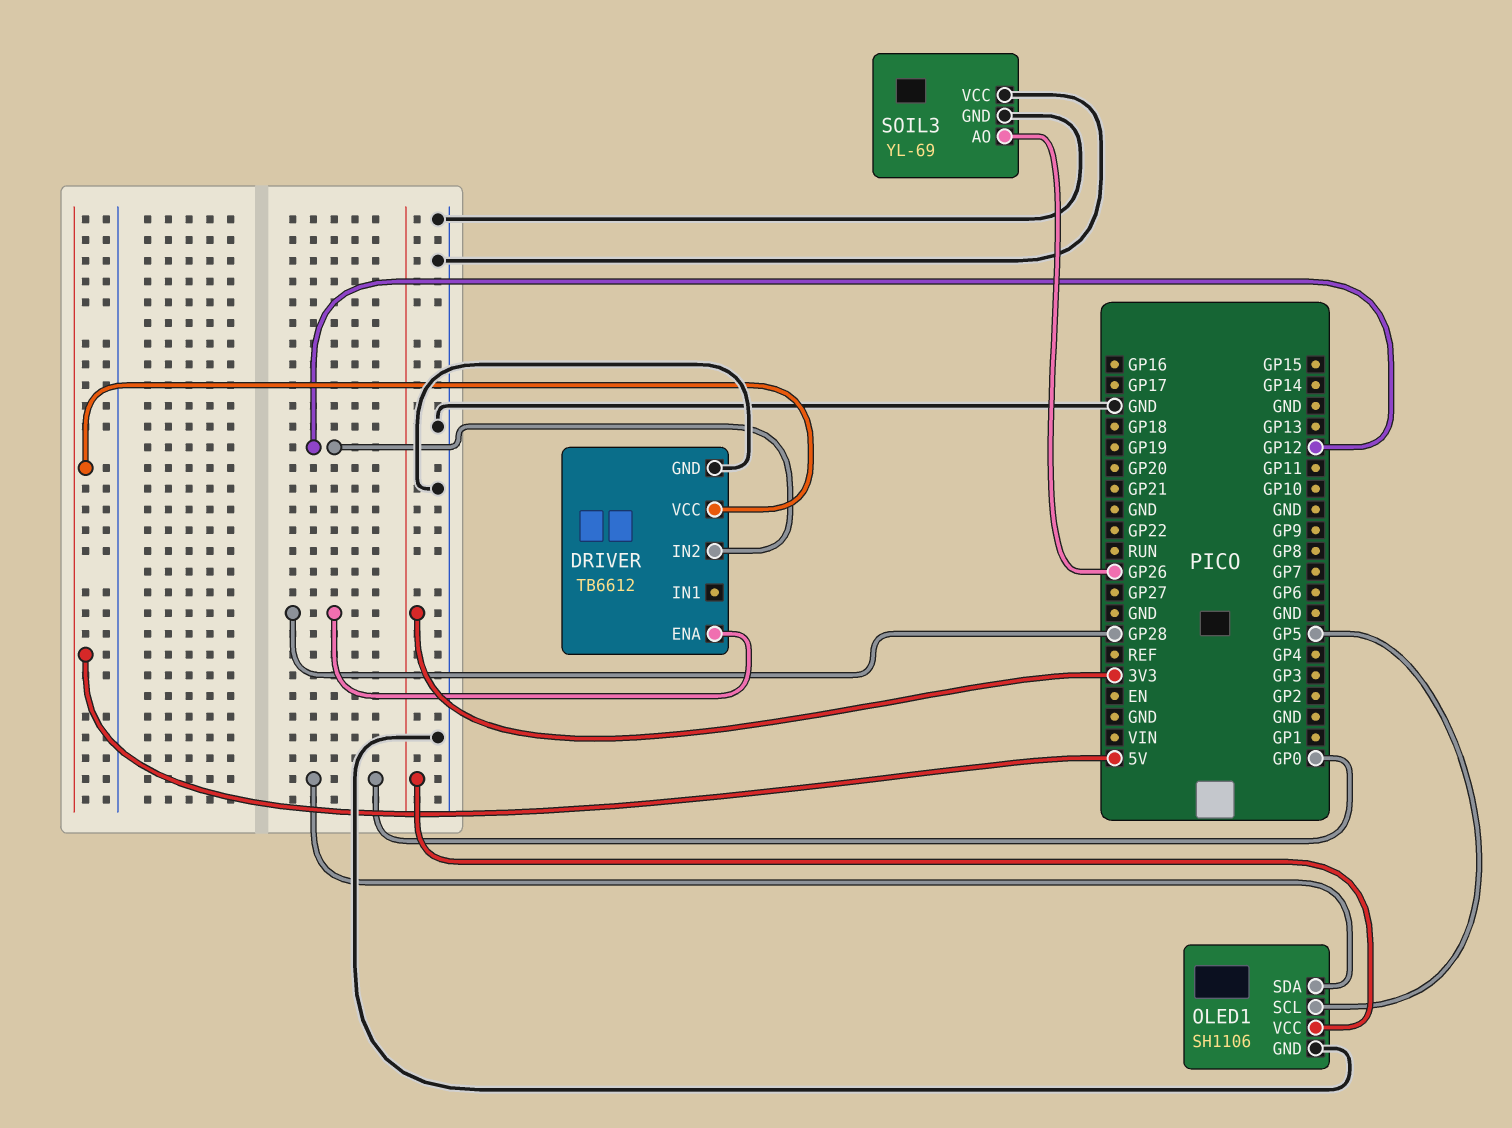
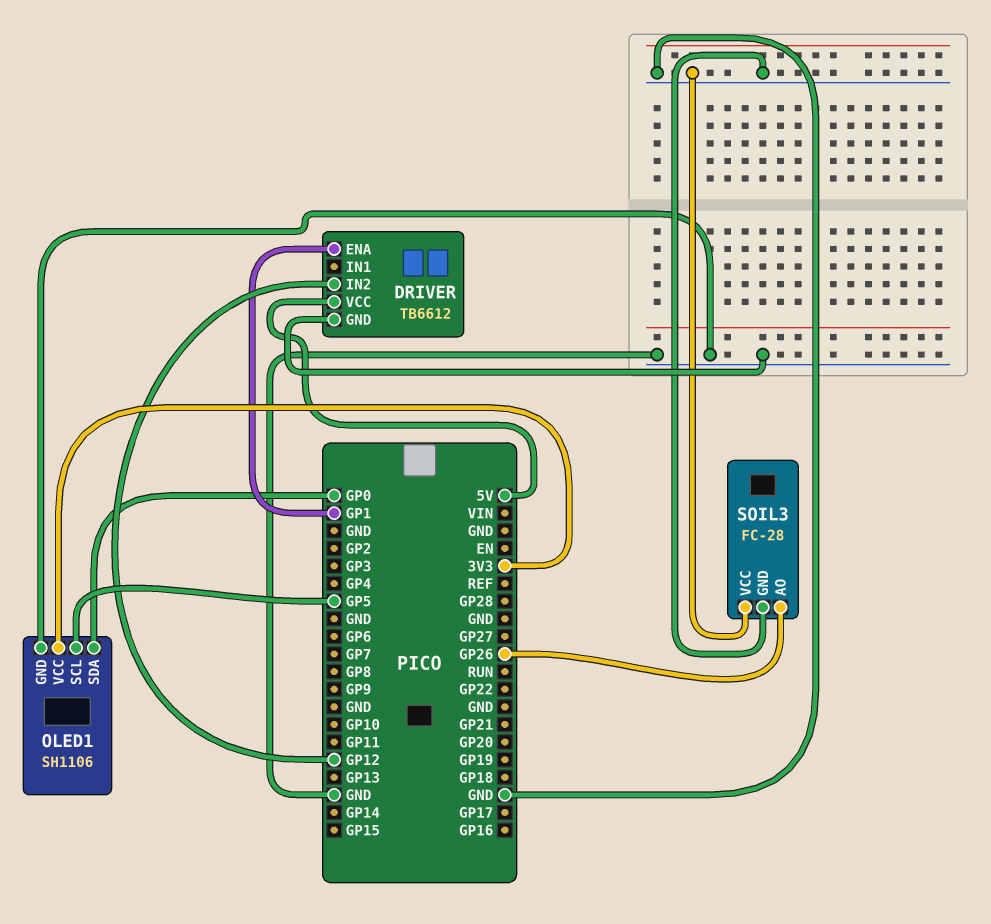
DRIVER pin ENA: GP28 -> GP1
SOIL3: YL-69 -> FC-28

